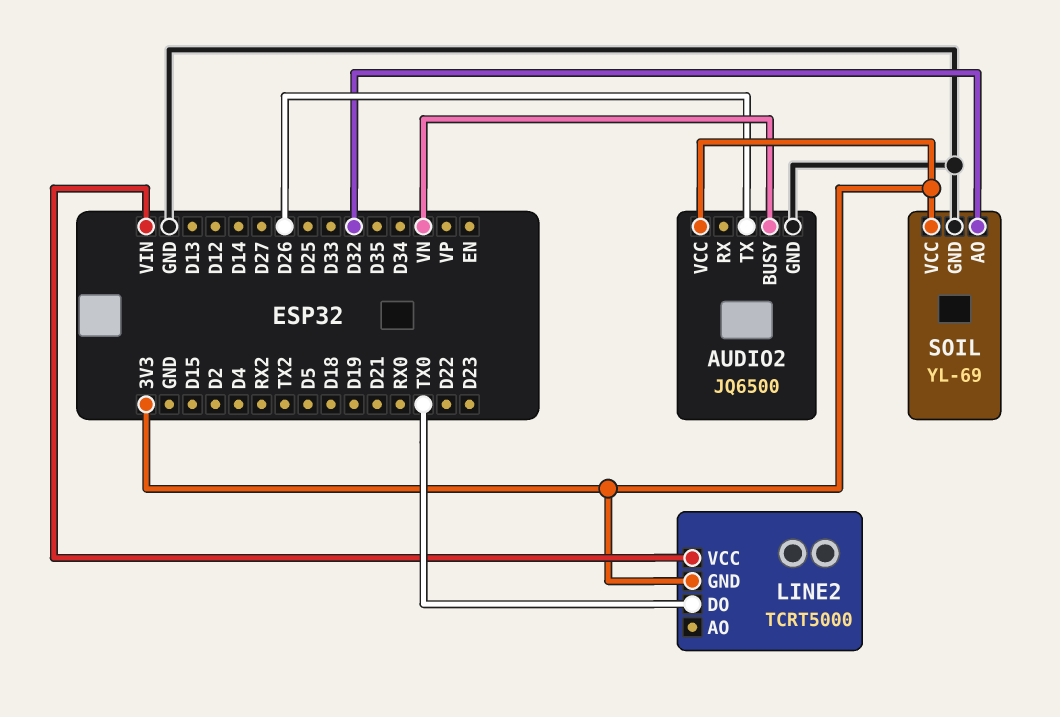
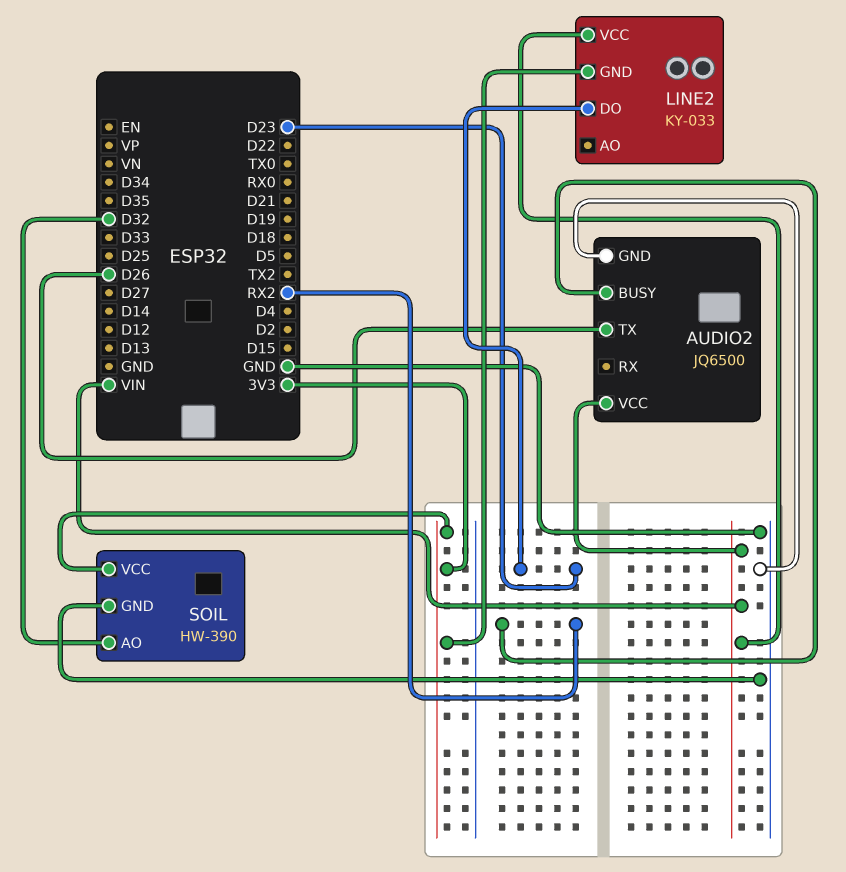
AUDIO2 pin BUSY: VN -> RX2
AUDIO2 pin VCC: 3V3 -> VIN
LINE2: TCRT5000 -> KY-033
LINE2 pin DO: TX0 -> D23
SOIL: YL-69 -> HW-390

